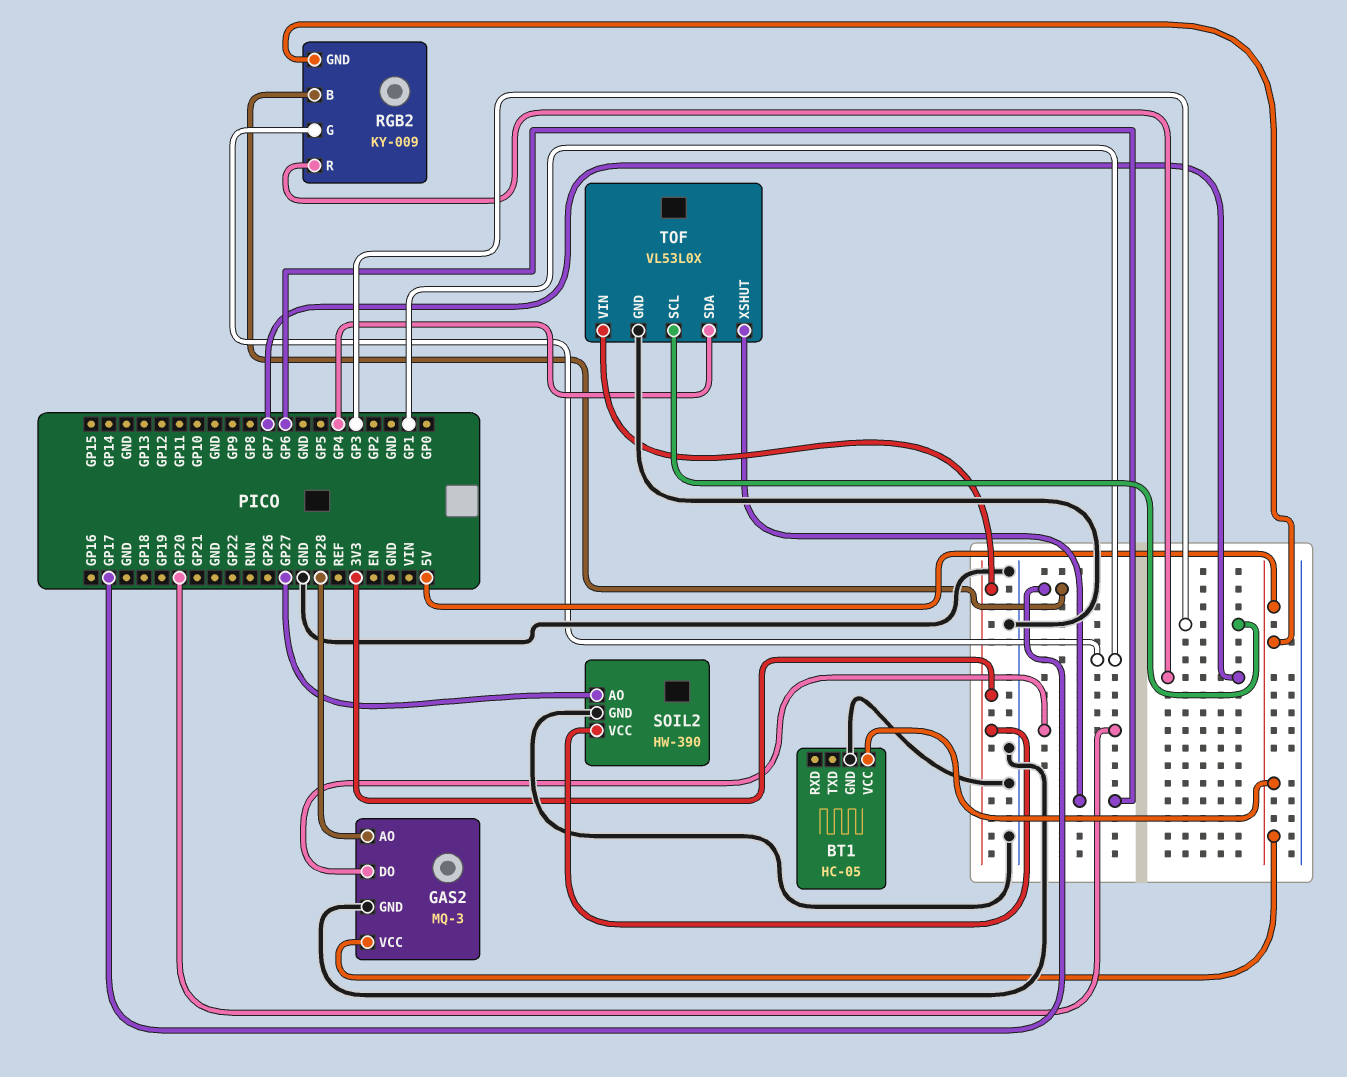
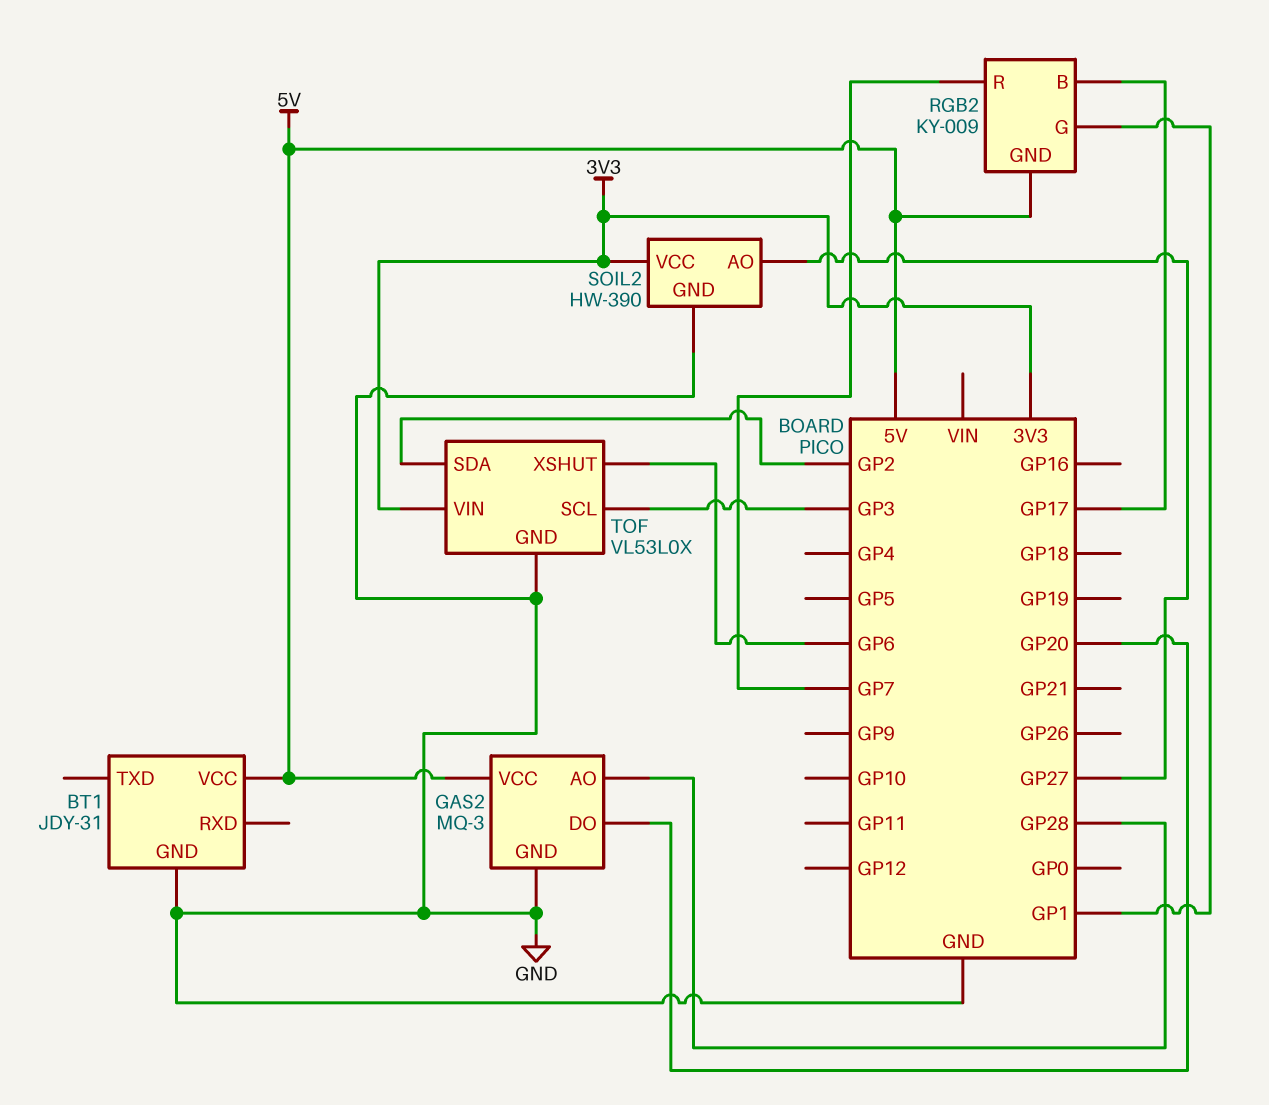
BT1: HC-05 -> JDY-31
TOF pin SDA: GP4 -> GP2

